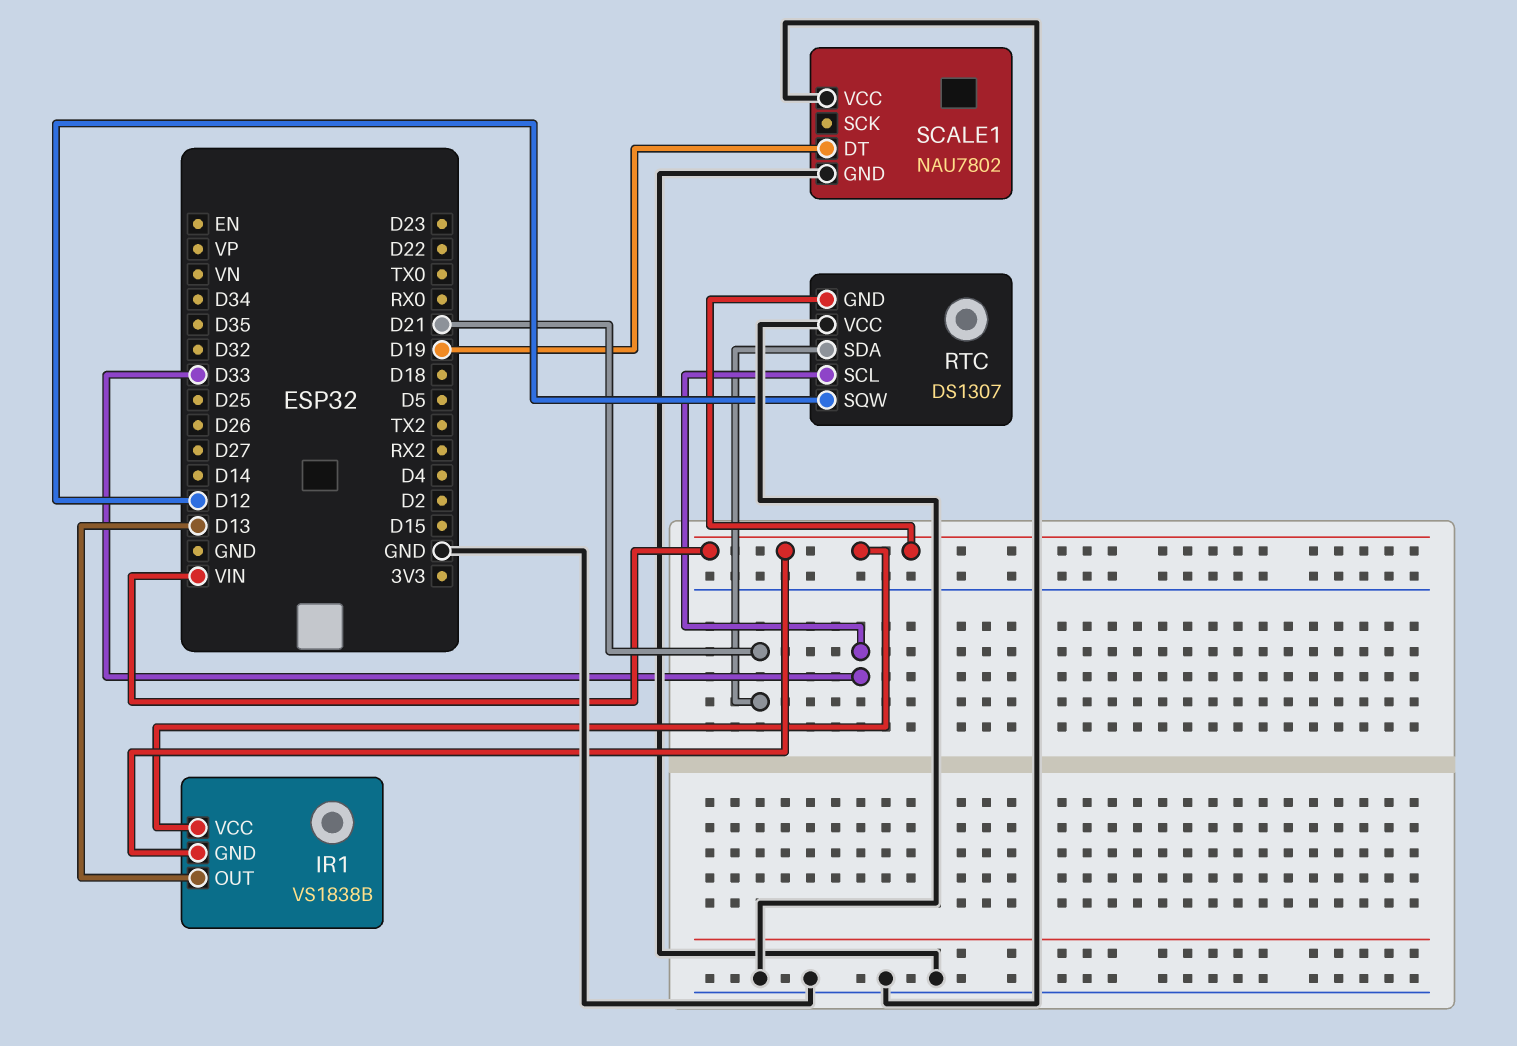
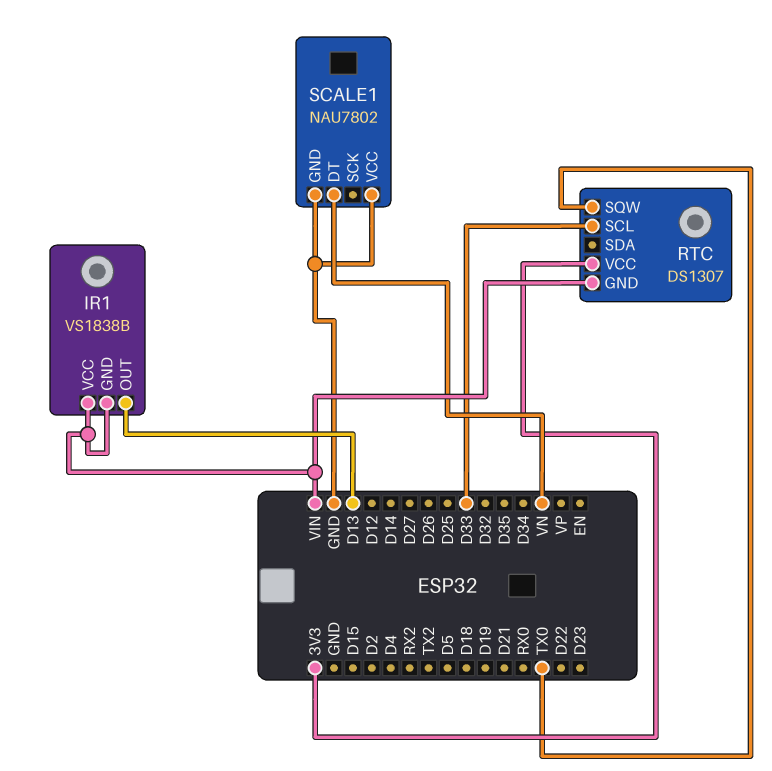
RTC pin SDA: D21 -> none
RTC pin SQW: D12 -> TX0
RTC pin VCC: GND -> 3V3
SCALE1 pin DT: D19 -> VN

